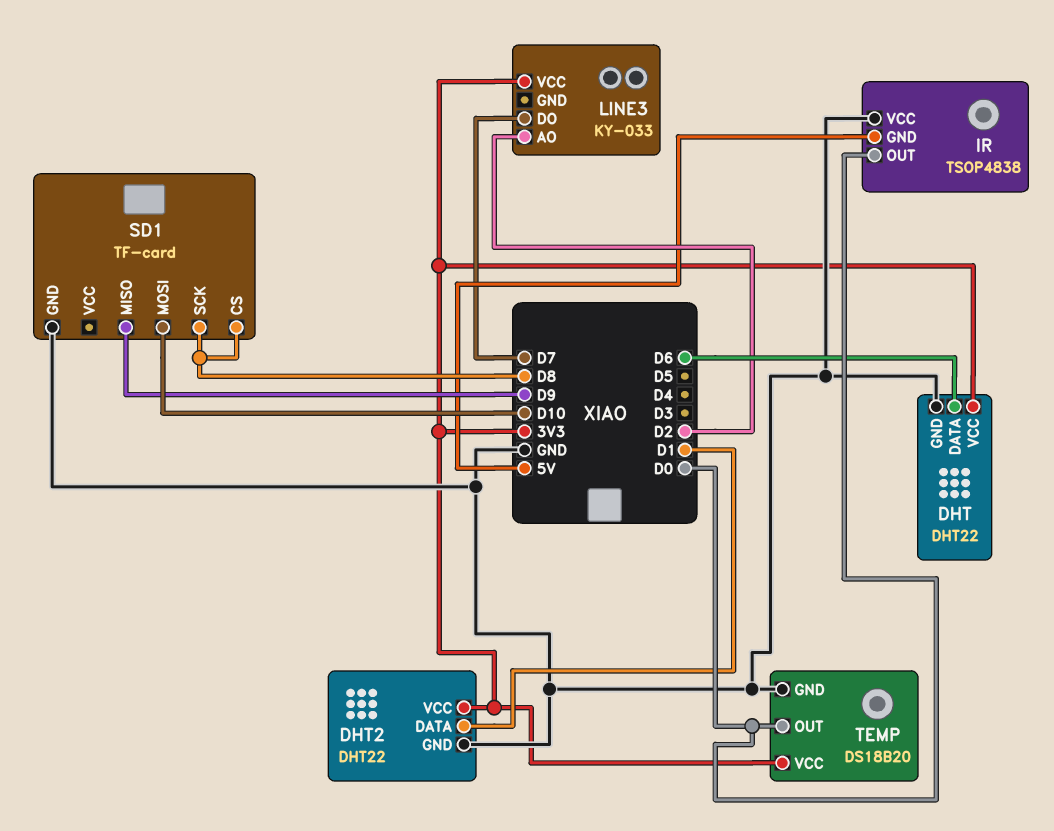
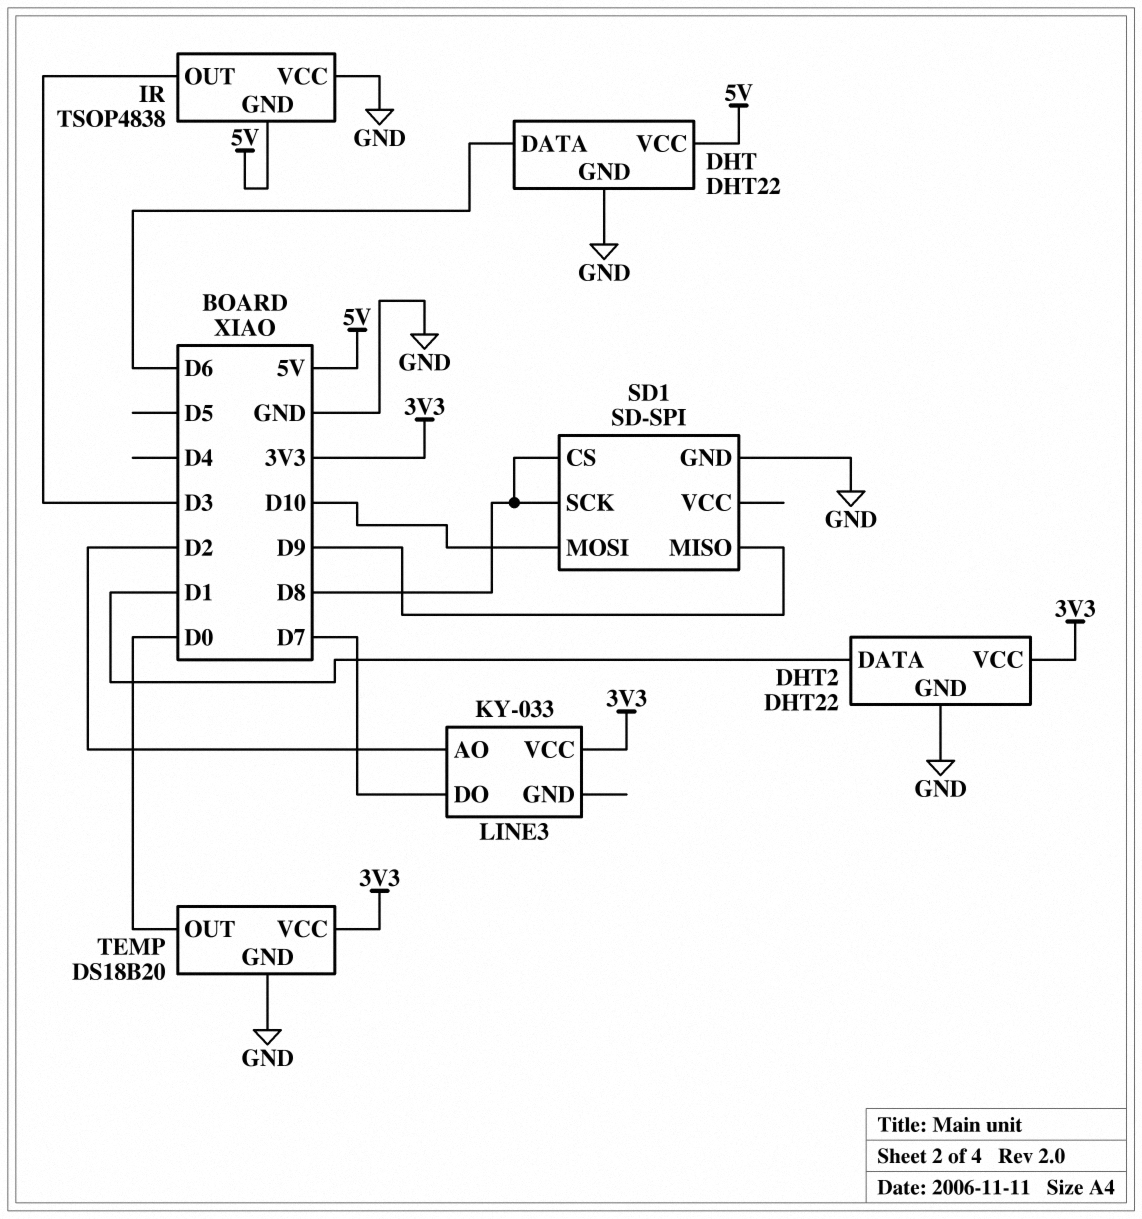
DHT pin VCC: 3V3 -> 5V
IR pin OUT: D0 -> D3
SD1: TF-card -> SD-SPI

